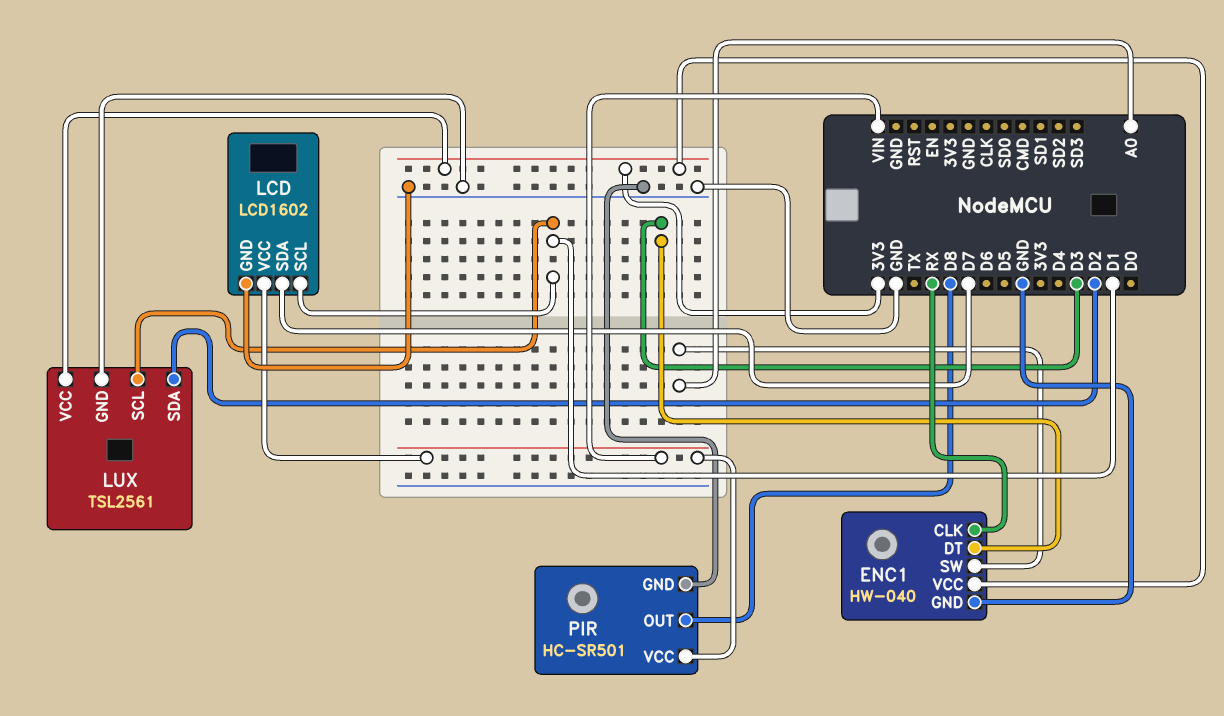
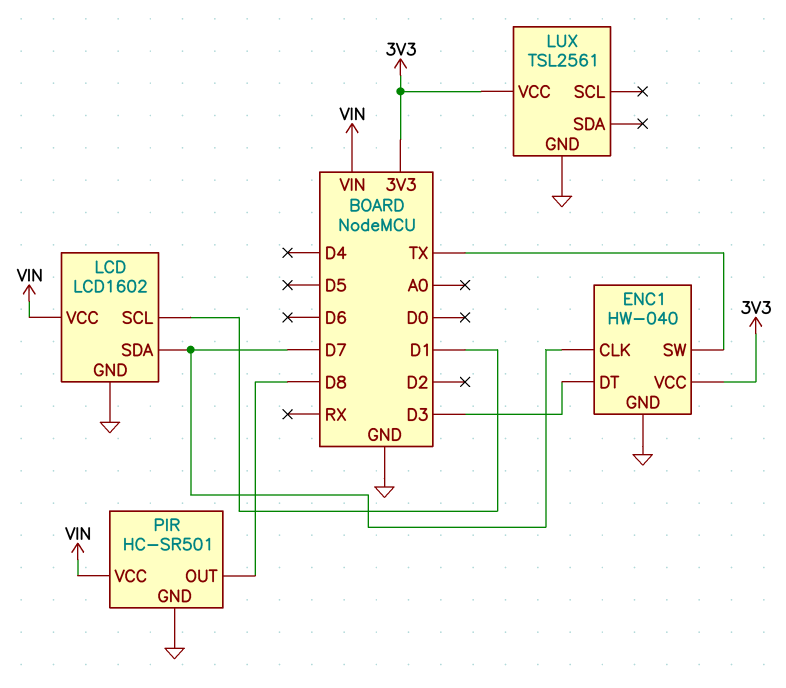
ENC1 pin CLK: RX -> D7
ENC1 pin SW: A0 -> TX
LUX pin SCL: D1 -> none
LUX pin SDA: D2 -> none

